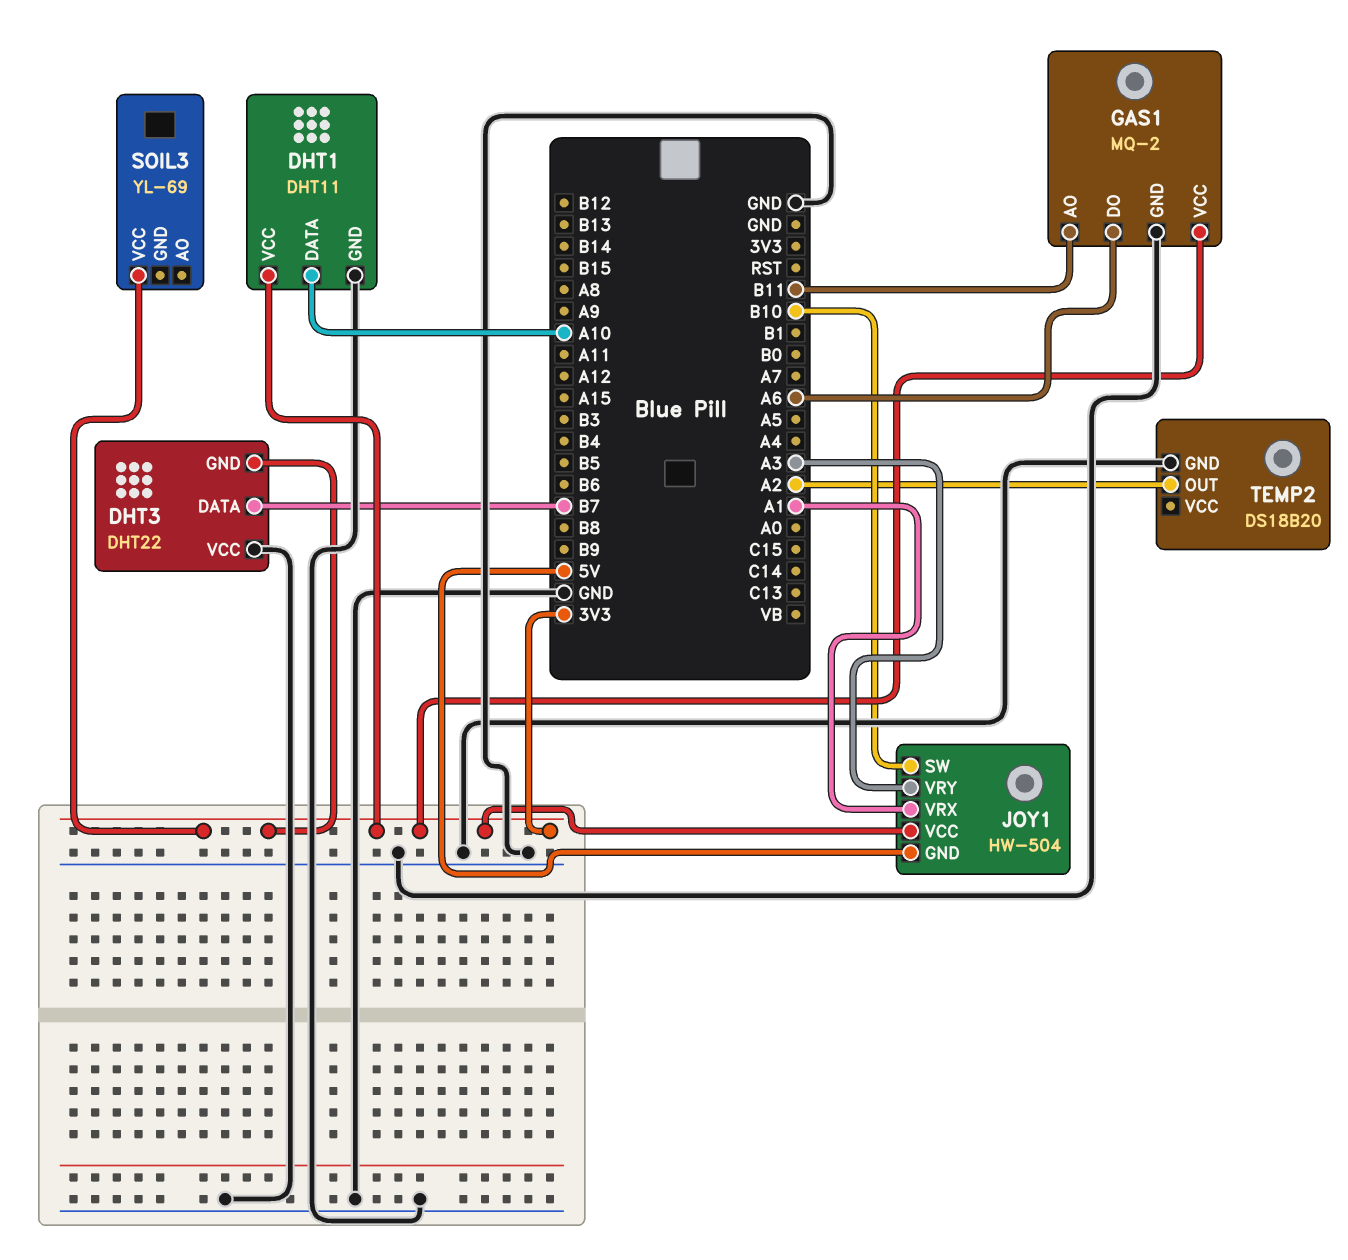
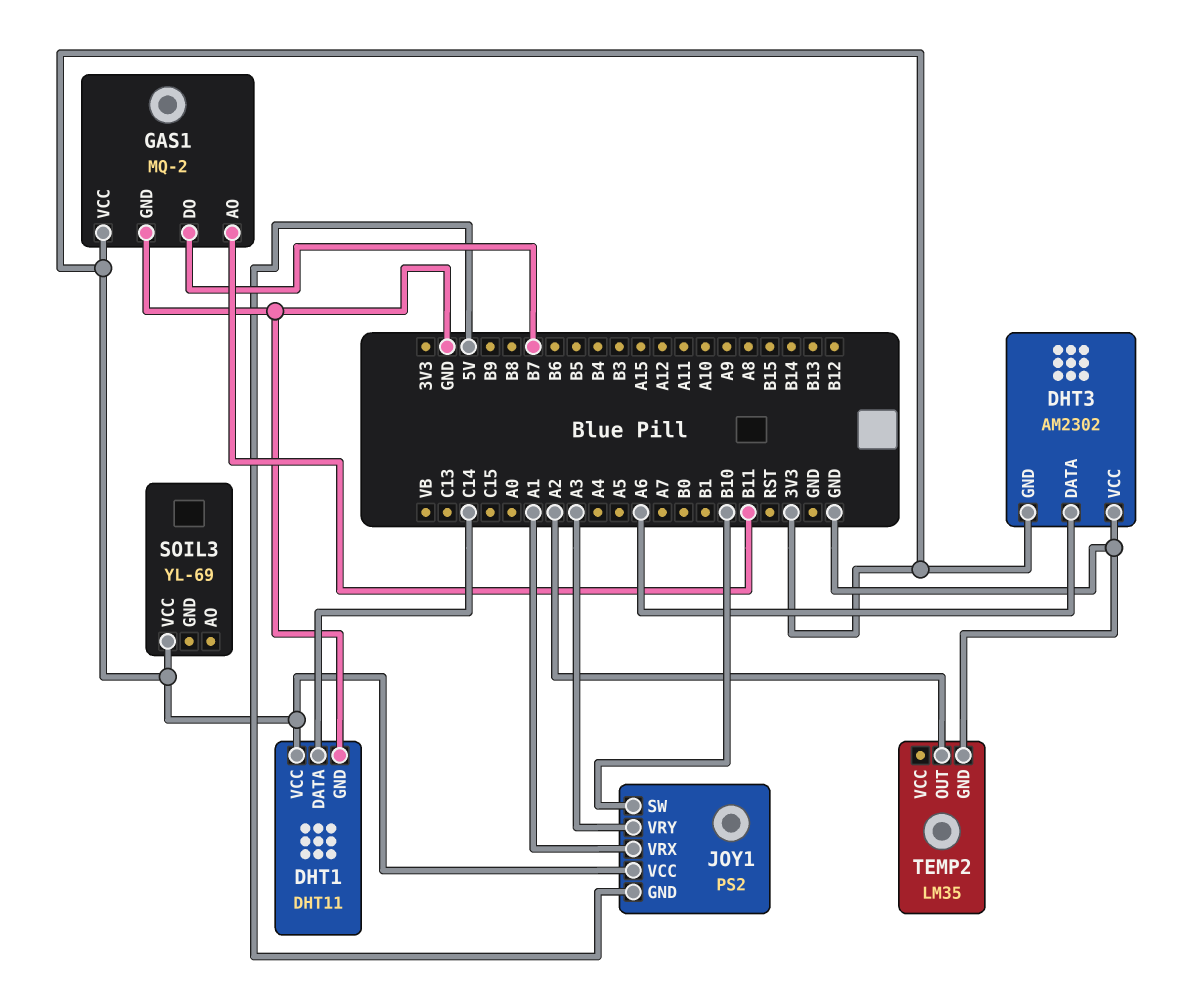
DHT1 pin DATA: A10 -> C14
DHT3: DHT22 -> AM2302
DHT3 pin DATA: B7 -> A6
GAS1 pin DO: A6 -> B7
JOY1: HW-504 -> PS2
TEMP2: DS18B20 -> LM35

